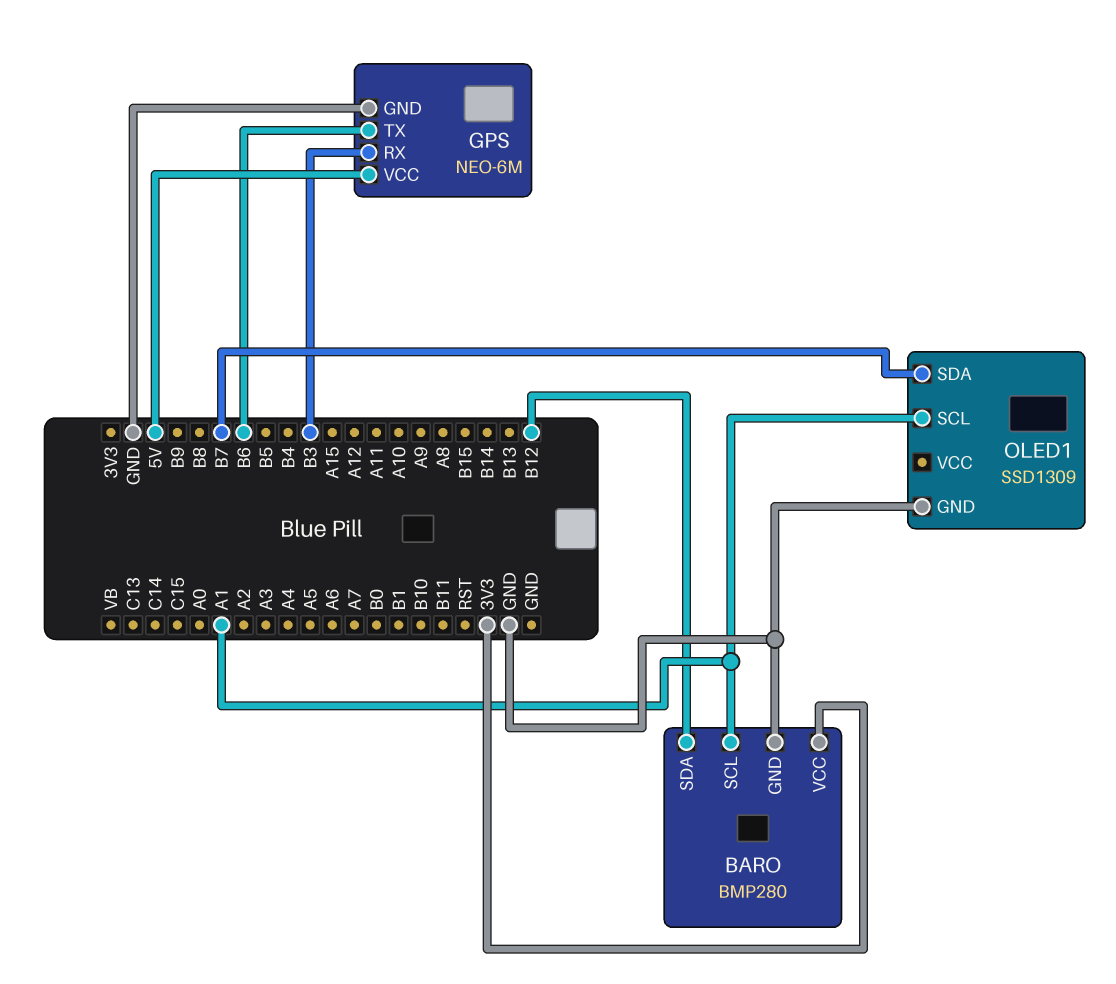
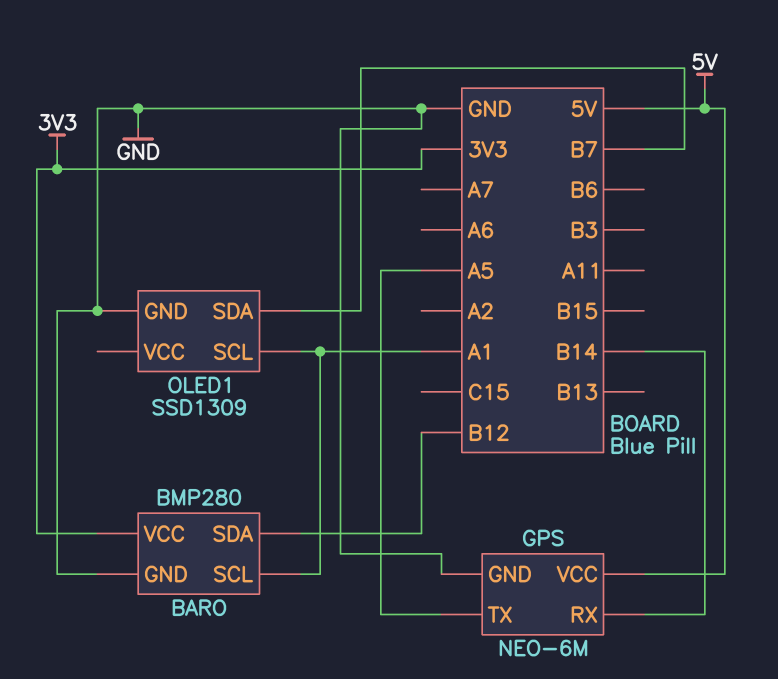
GPS pin RX: B3 -> B14
GPS pin TX: B6 -> A5

